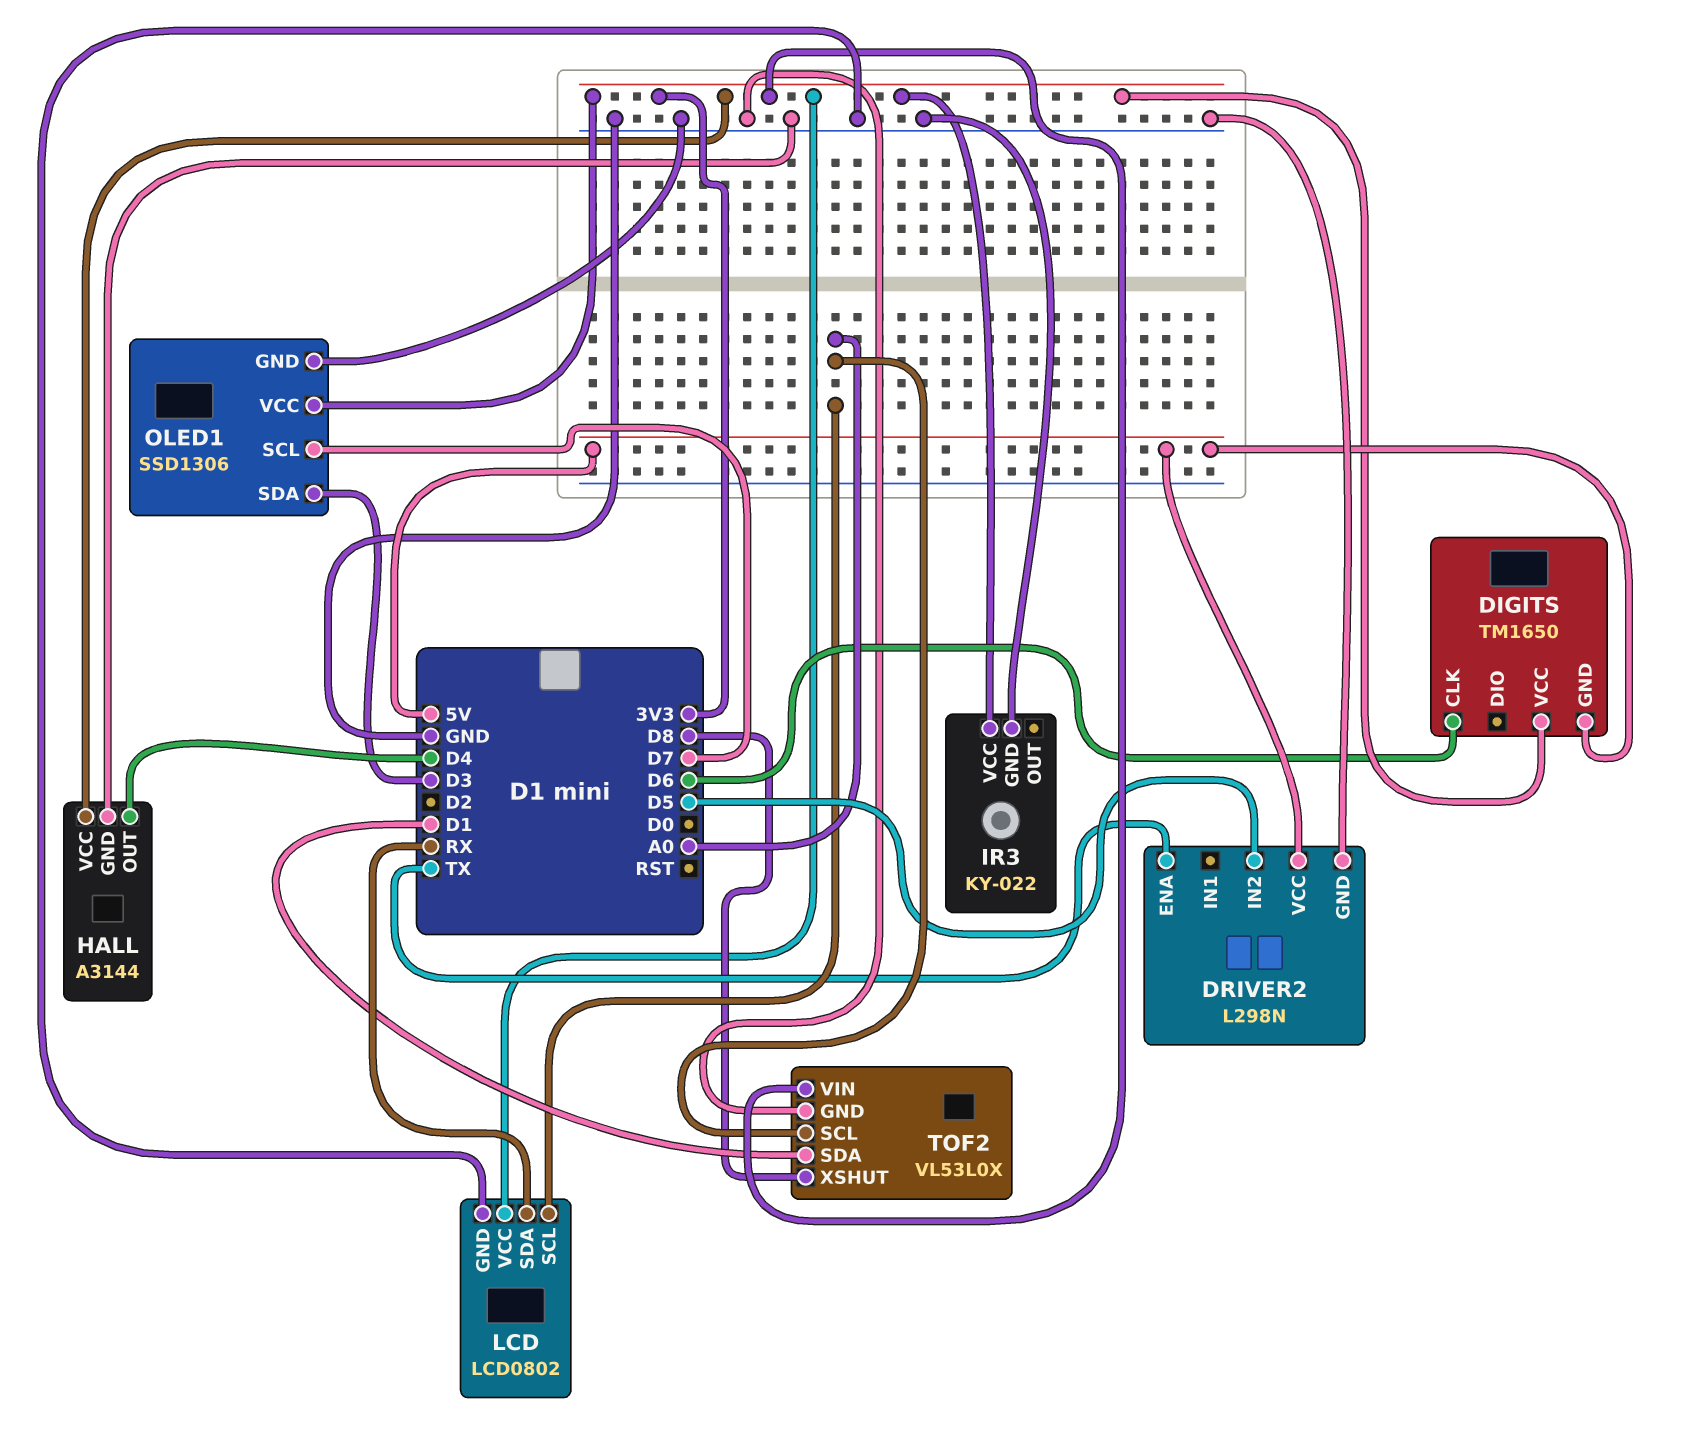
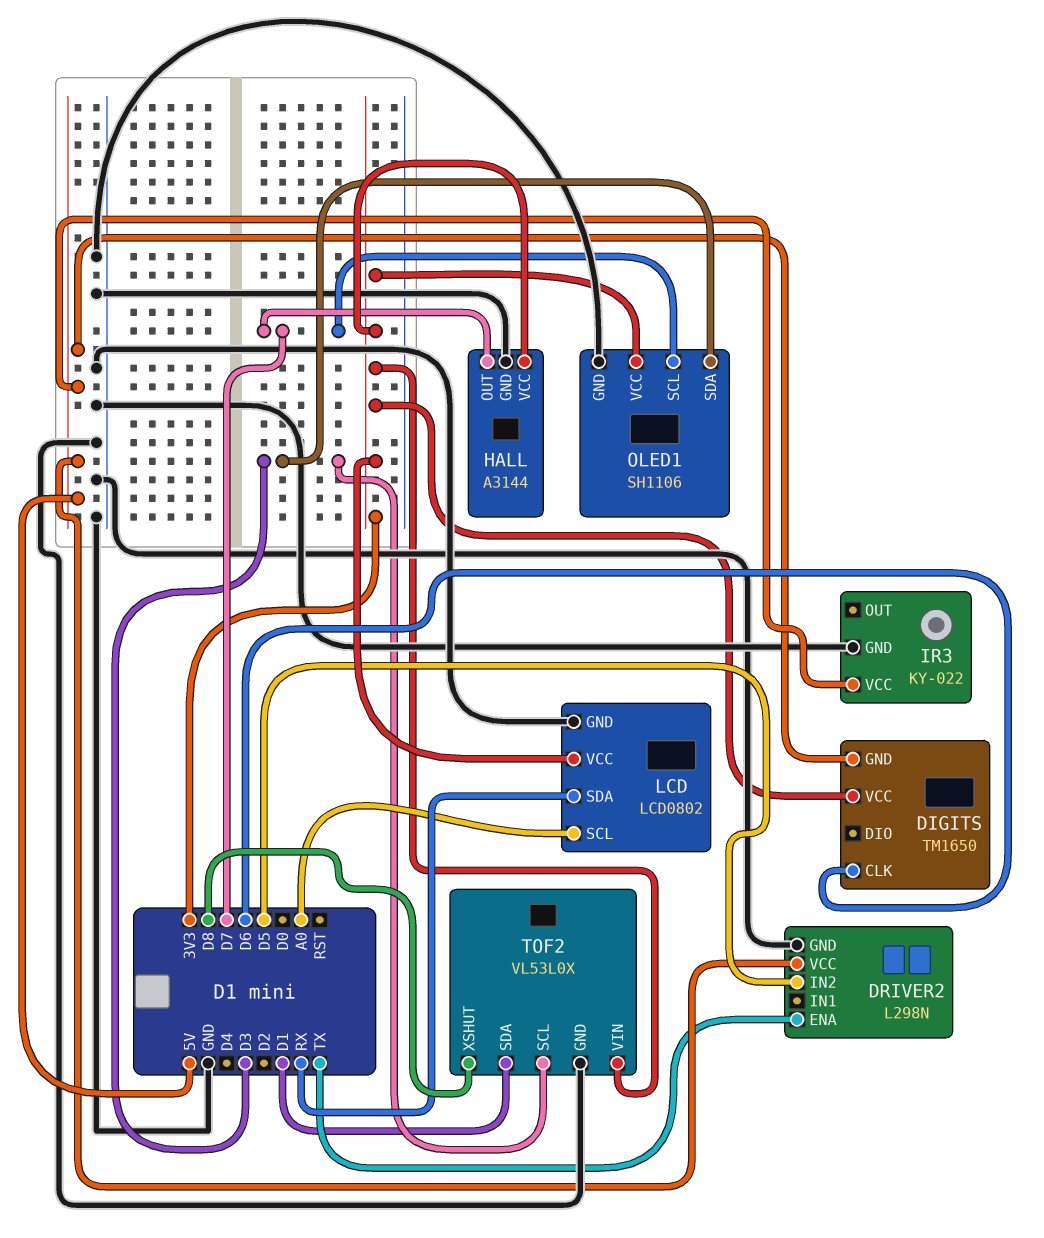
HALL pin OUT: D4 -> D7
IR3 pin VCC: 3V3 -> 5V
OLED1: SSD1306 -> SH1106
TOF2 pin SCL: A0 -> D3

